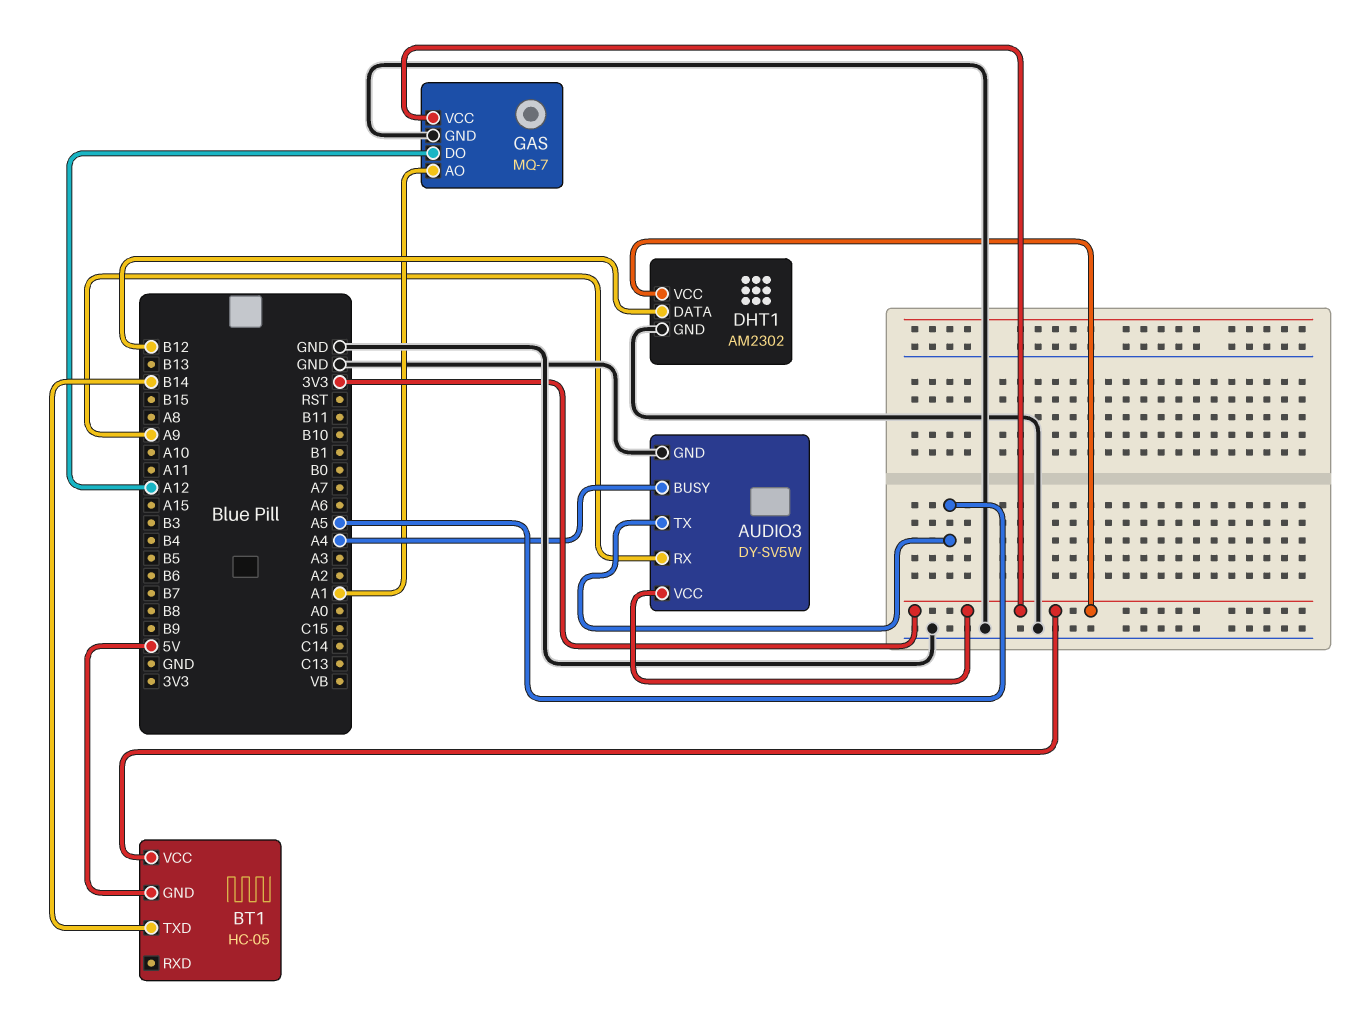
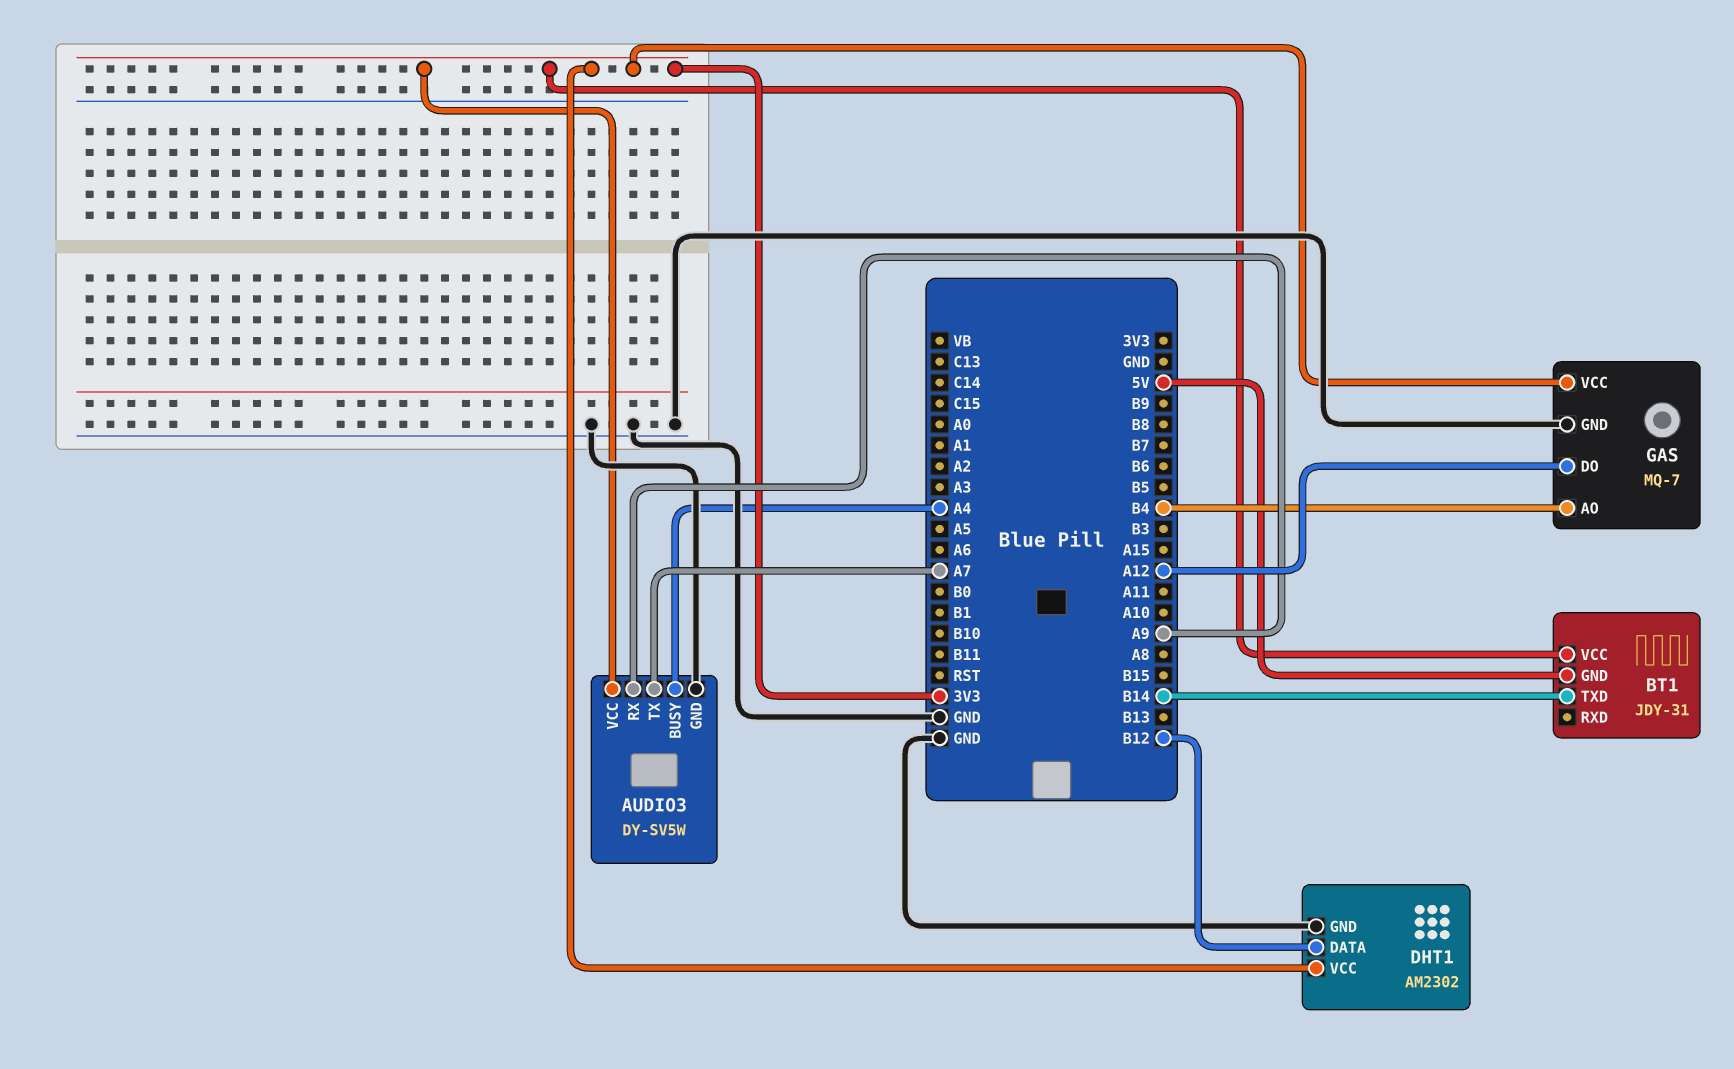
AUDIO3 pin TX: A5 -> A7
BT1: HC-05 -> JDY-31
GAS pin AO: A1 -> B4

